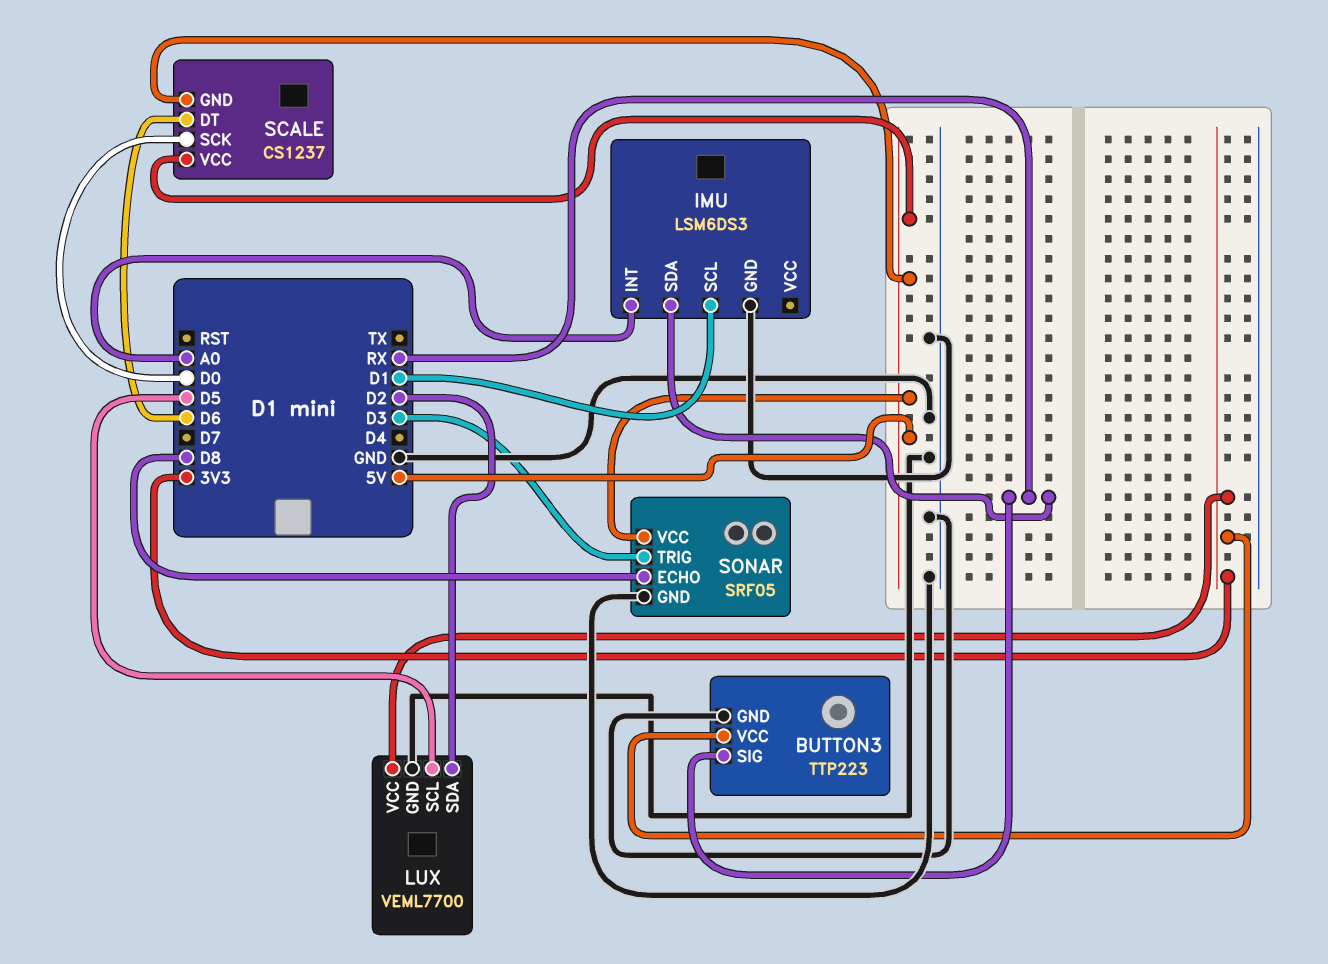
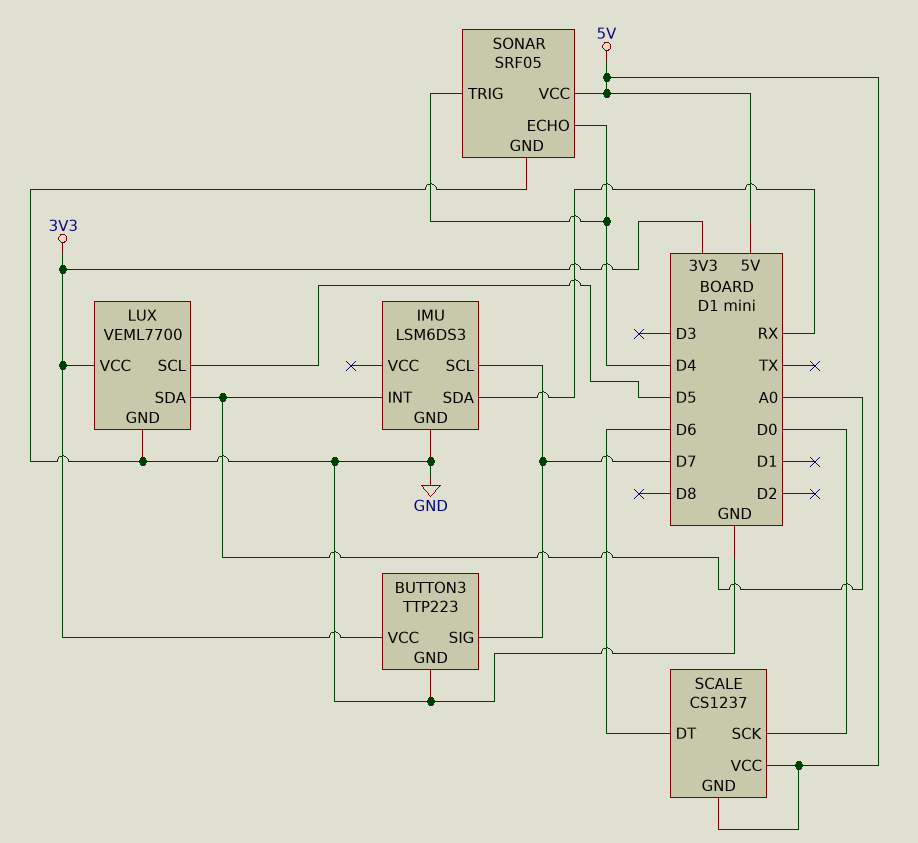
BUTTON3 pin SIG: RX -> D7
IMU pin SCL: D1 -> D7
LUX pin SDA: D2 -> A0
SONAR pin ECHO: D8 -> D4
SONAR pin TRIG: D3 -> D4

